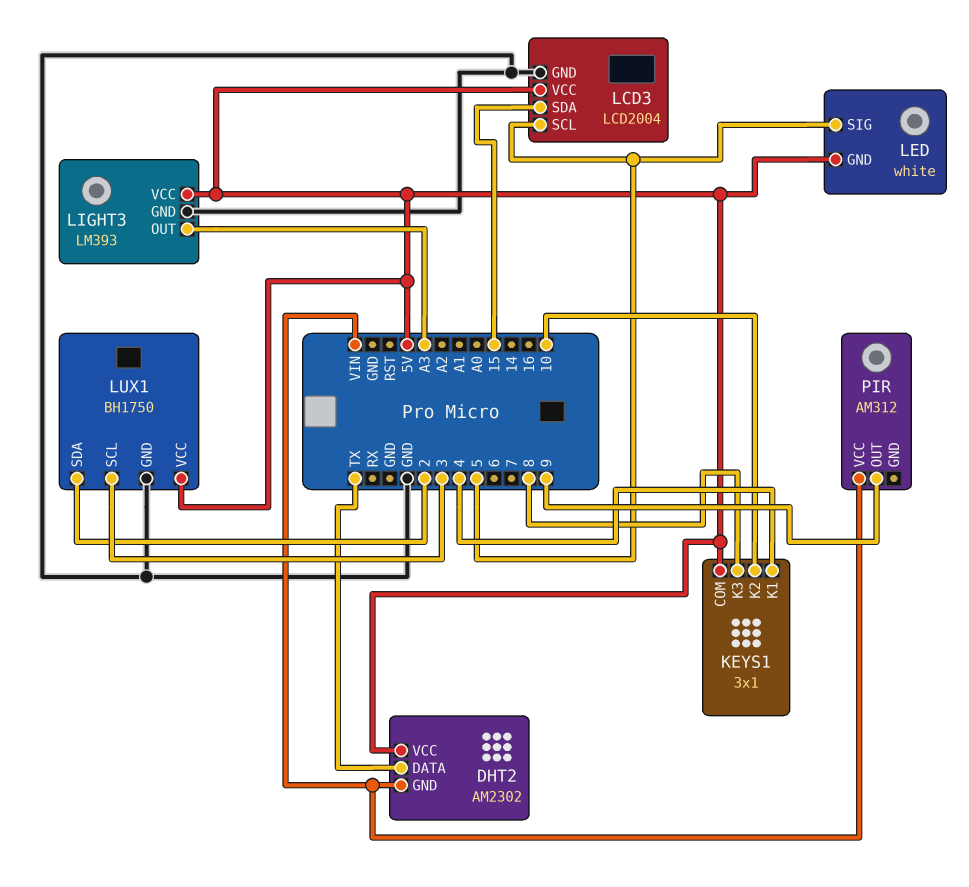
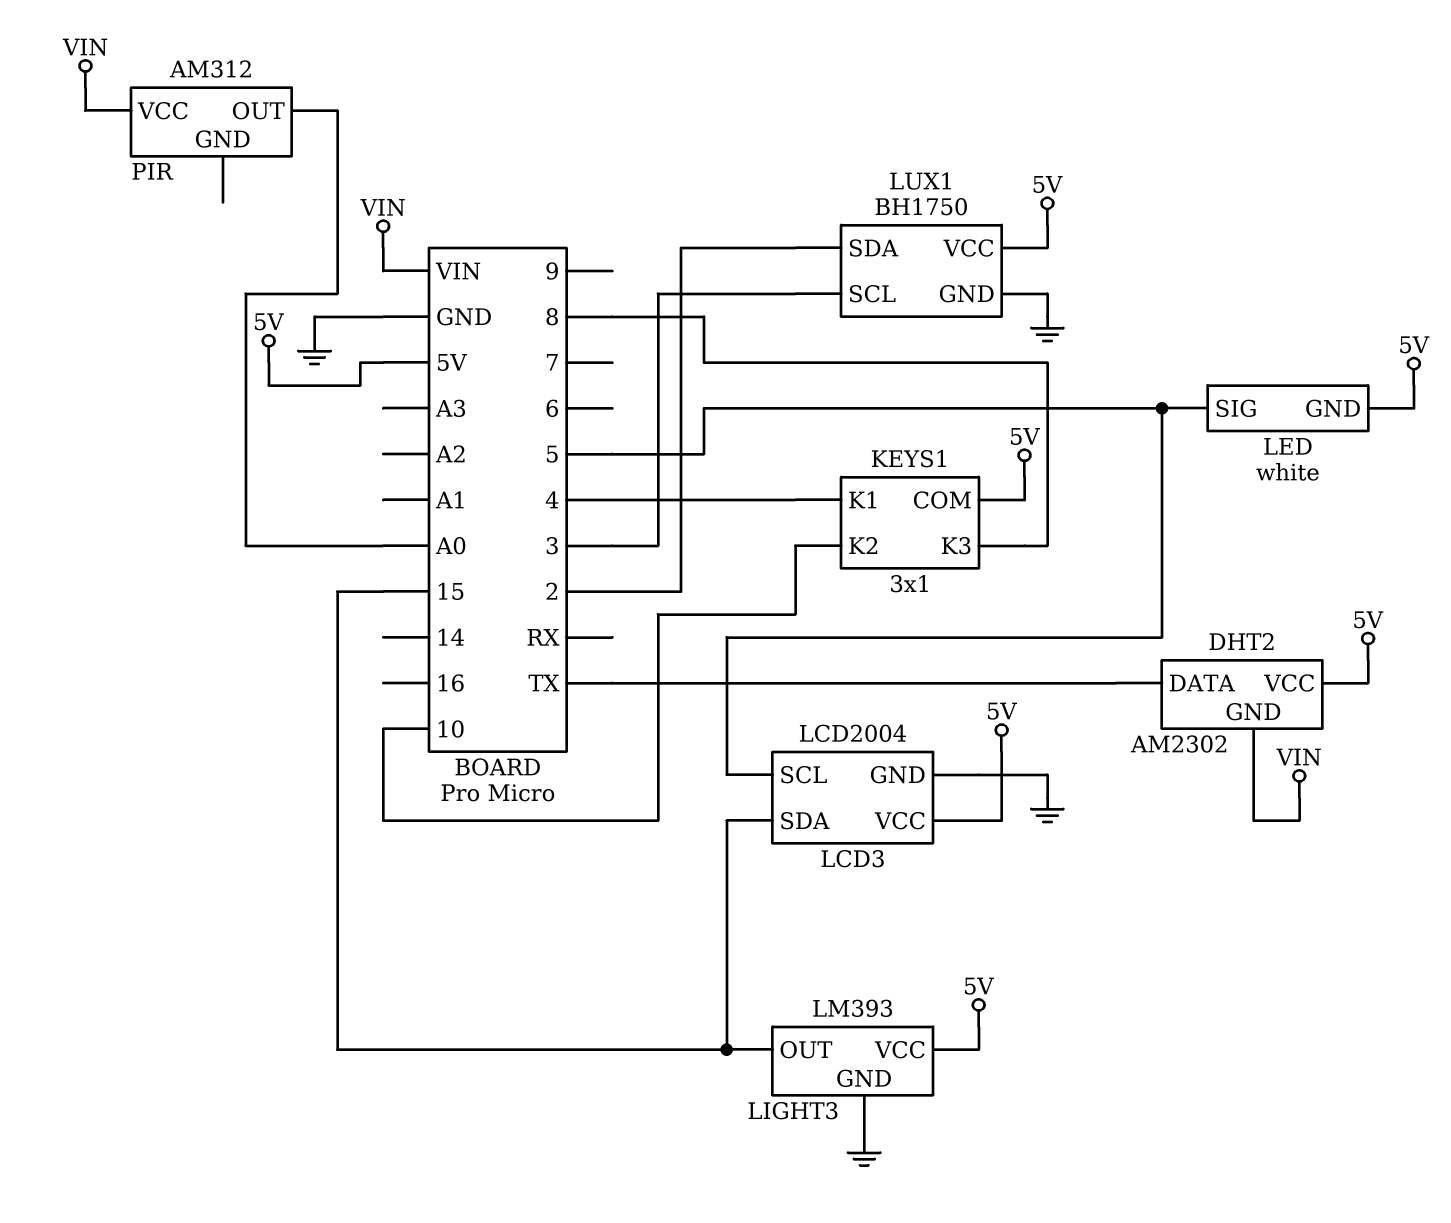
LIGHT3 pin OUT: A3 -> 15
PIR pin OUT: 9 -> A0

